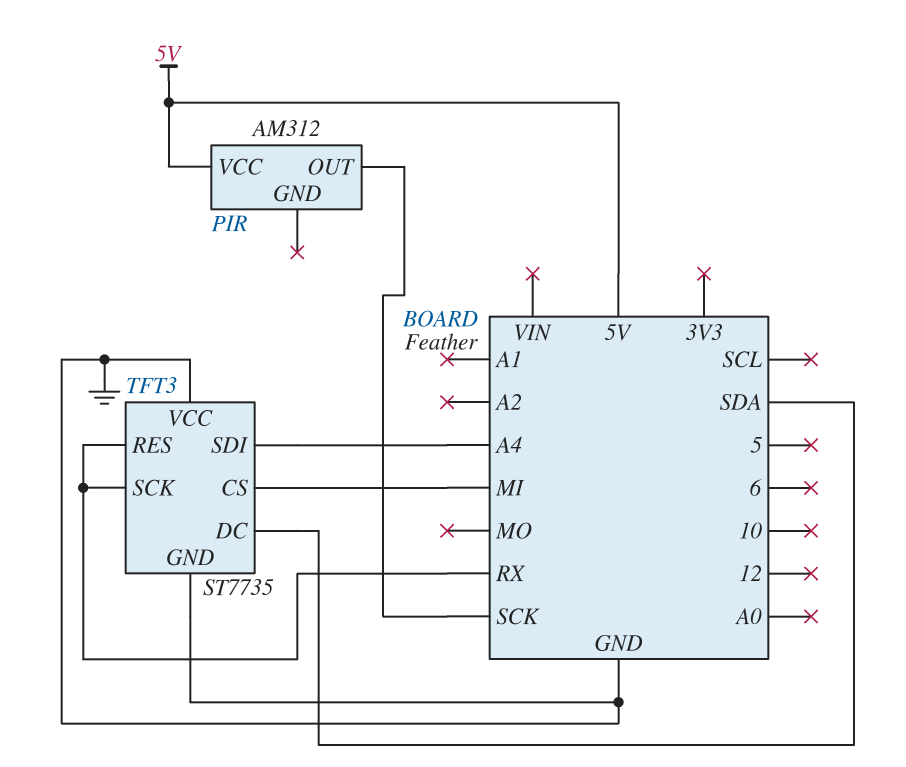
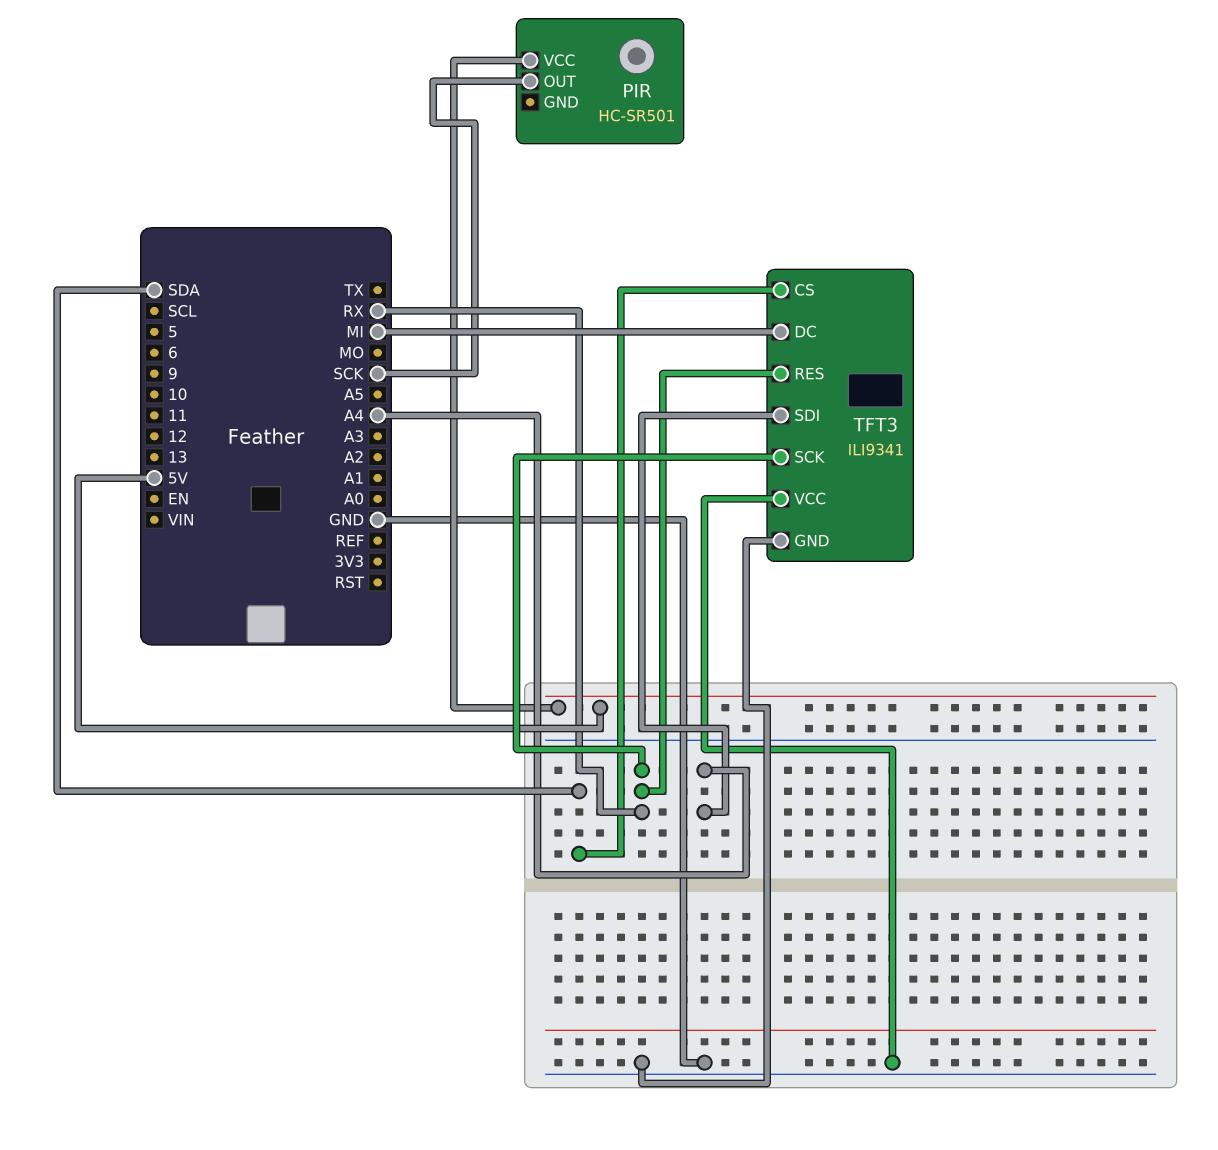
PIR: AM312 -> HC-SR501
TFT3: ST7735 -> ILI9341
TFT3 pin CS: MI -> SDA
TFT3 pin DC: SDA -> MI

